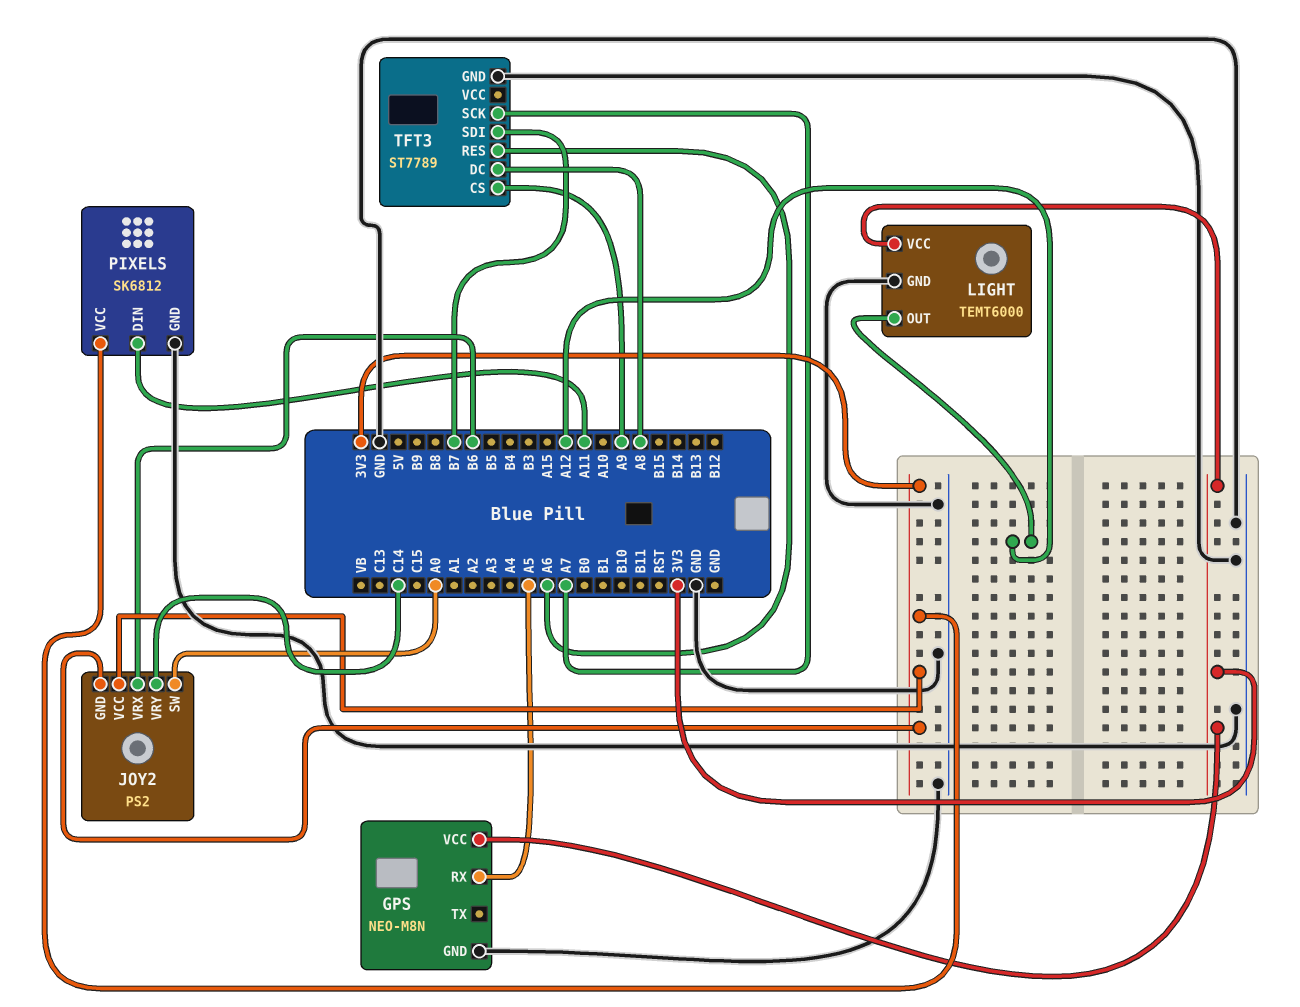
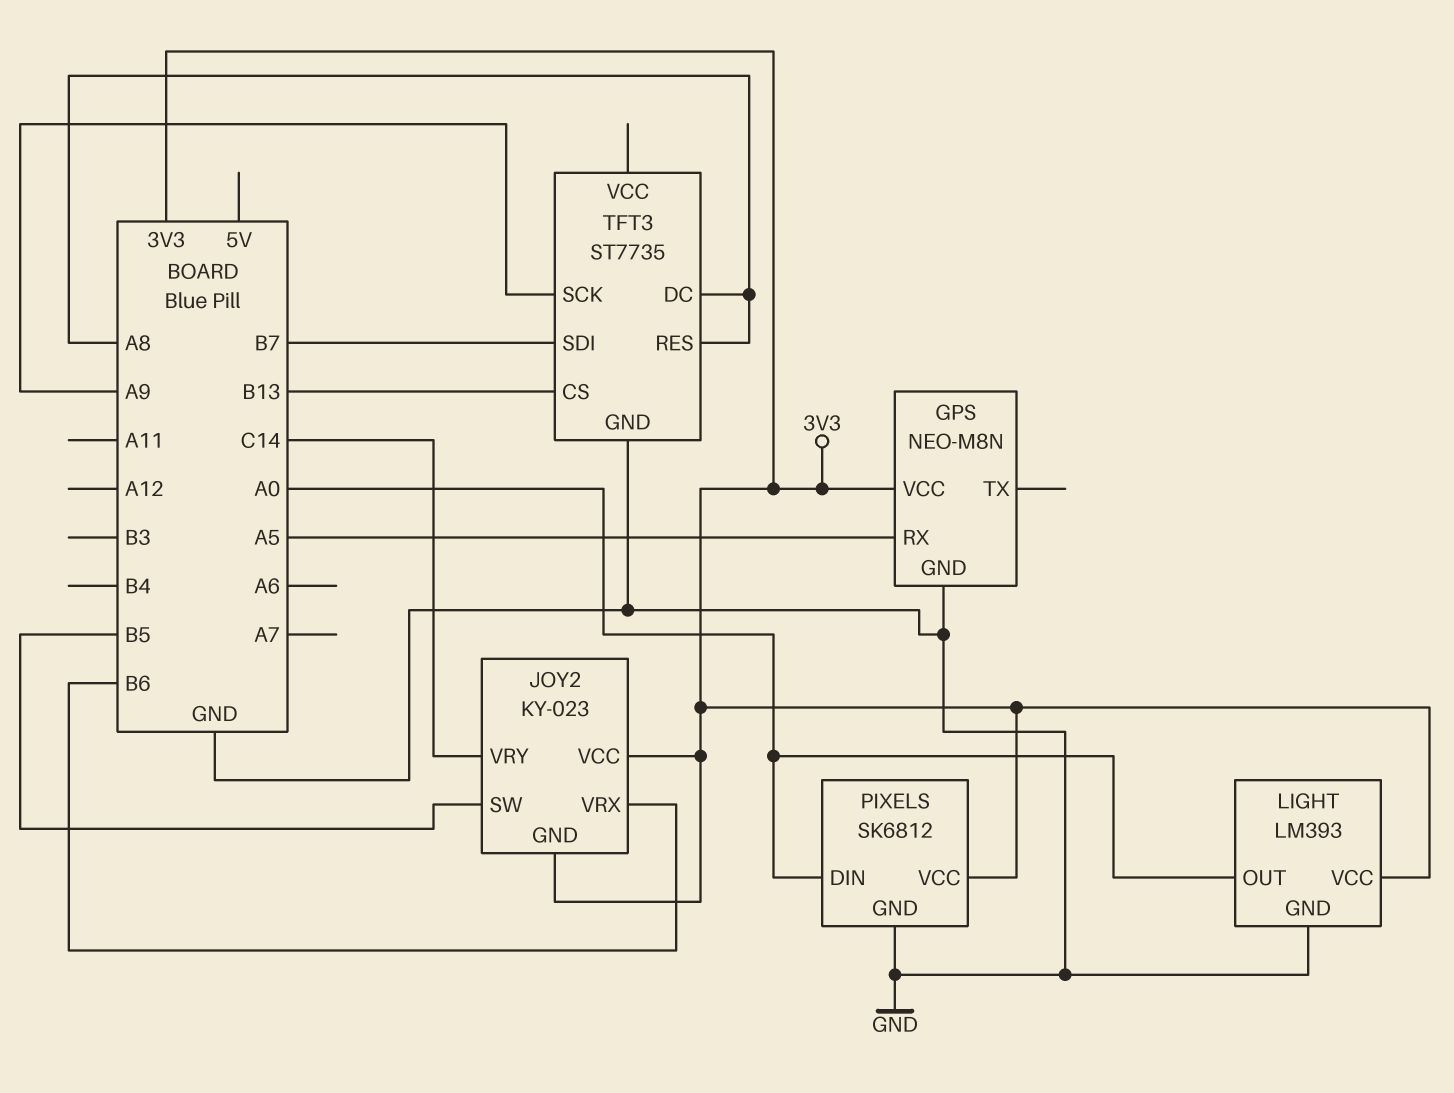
JOY2: PS2 -> KY-023
JOY2 pin SW: A0 -> B5
LIGHT: TEMT6000 -> LM393
LIGHT pin OUT: A12 -> A0
PIXELS pin DIN: A11 -> A0
TFT3: ST7789 -> ST7735
TFT3 pin CS: A9 -> B13
TFT3 pin RES: A6 -> A8
TFT3 pin SCK: A7 -> A9

